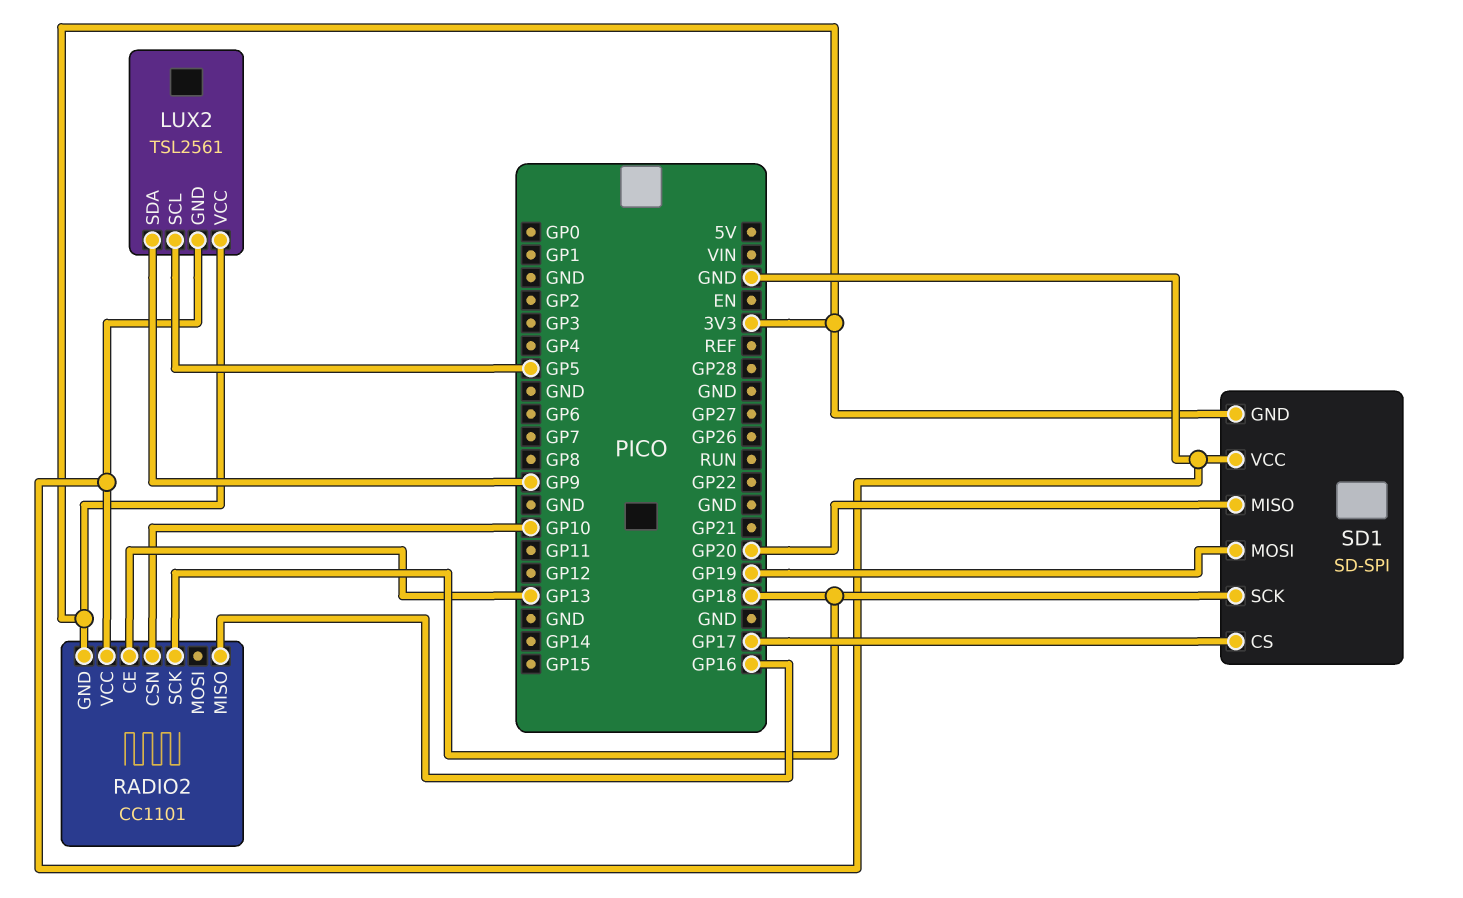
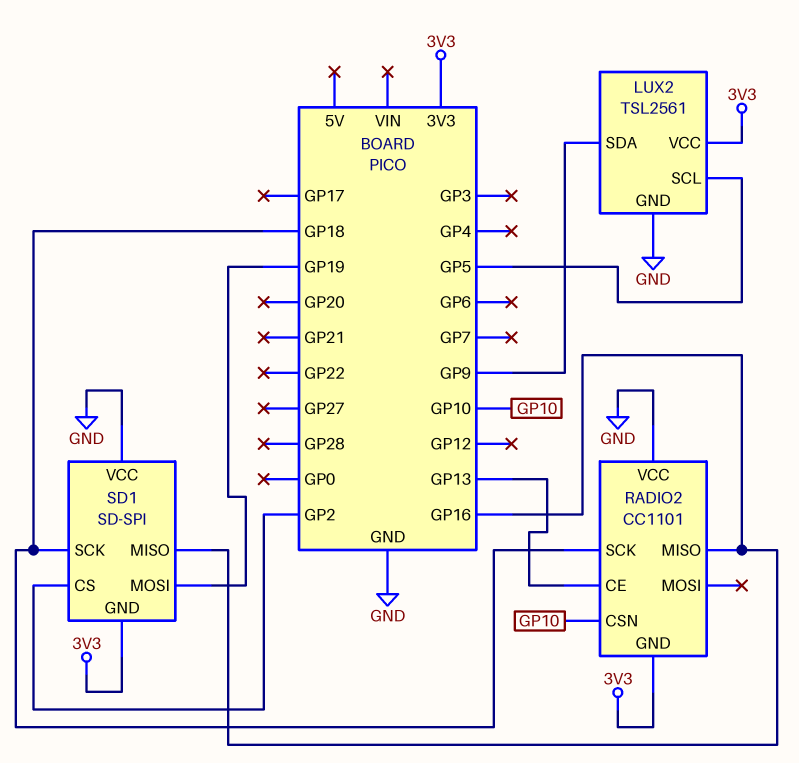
SD1 pin CS: GP17 -> GP2
SD1 pin MISO: GP20 -> GP16

